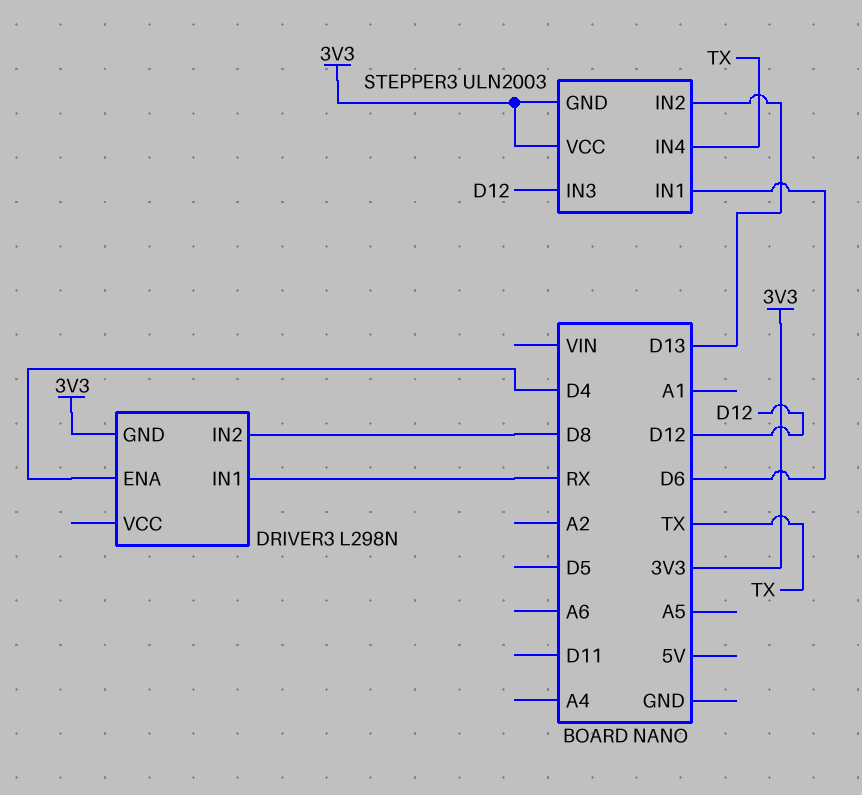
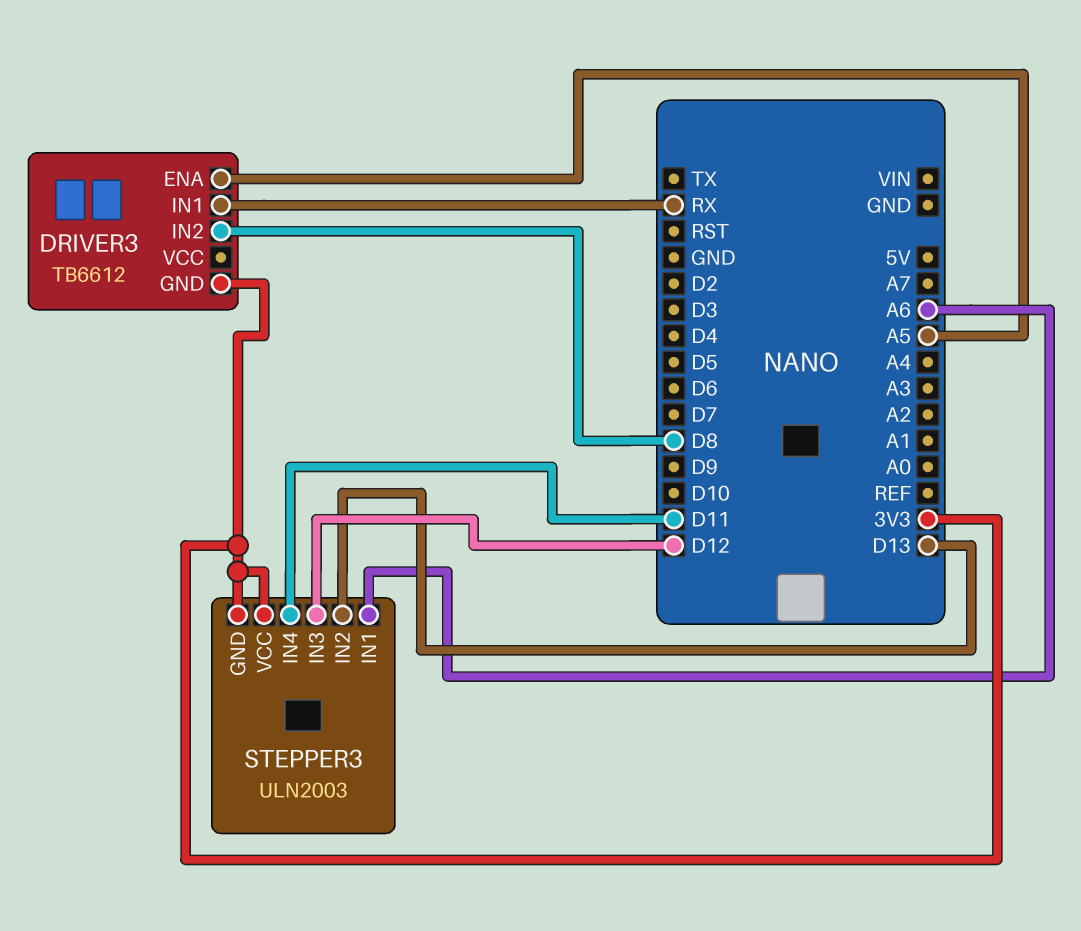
DRIVER3: L298N -> TB6612
DRIVER3 pin ENA: D4 -> A5
STEPPER3 pin IN1: D6 -> A6
STEPPER3 pin IN4: TX -> D11

